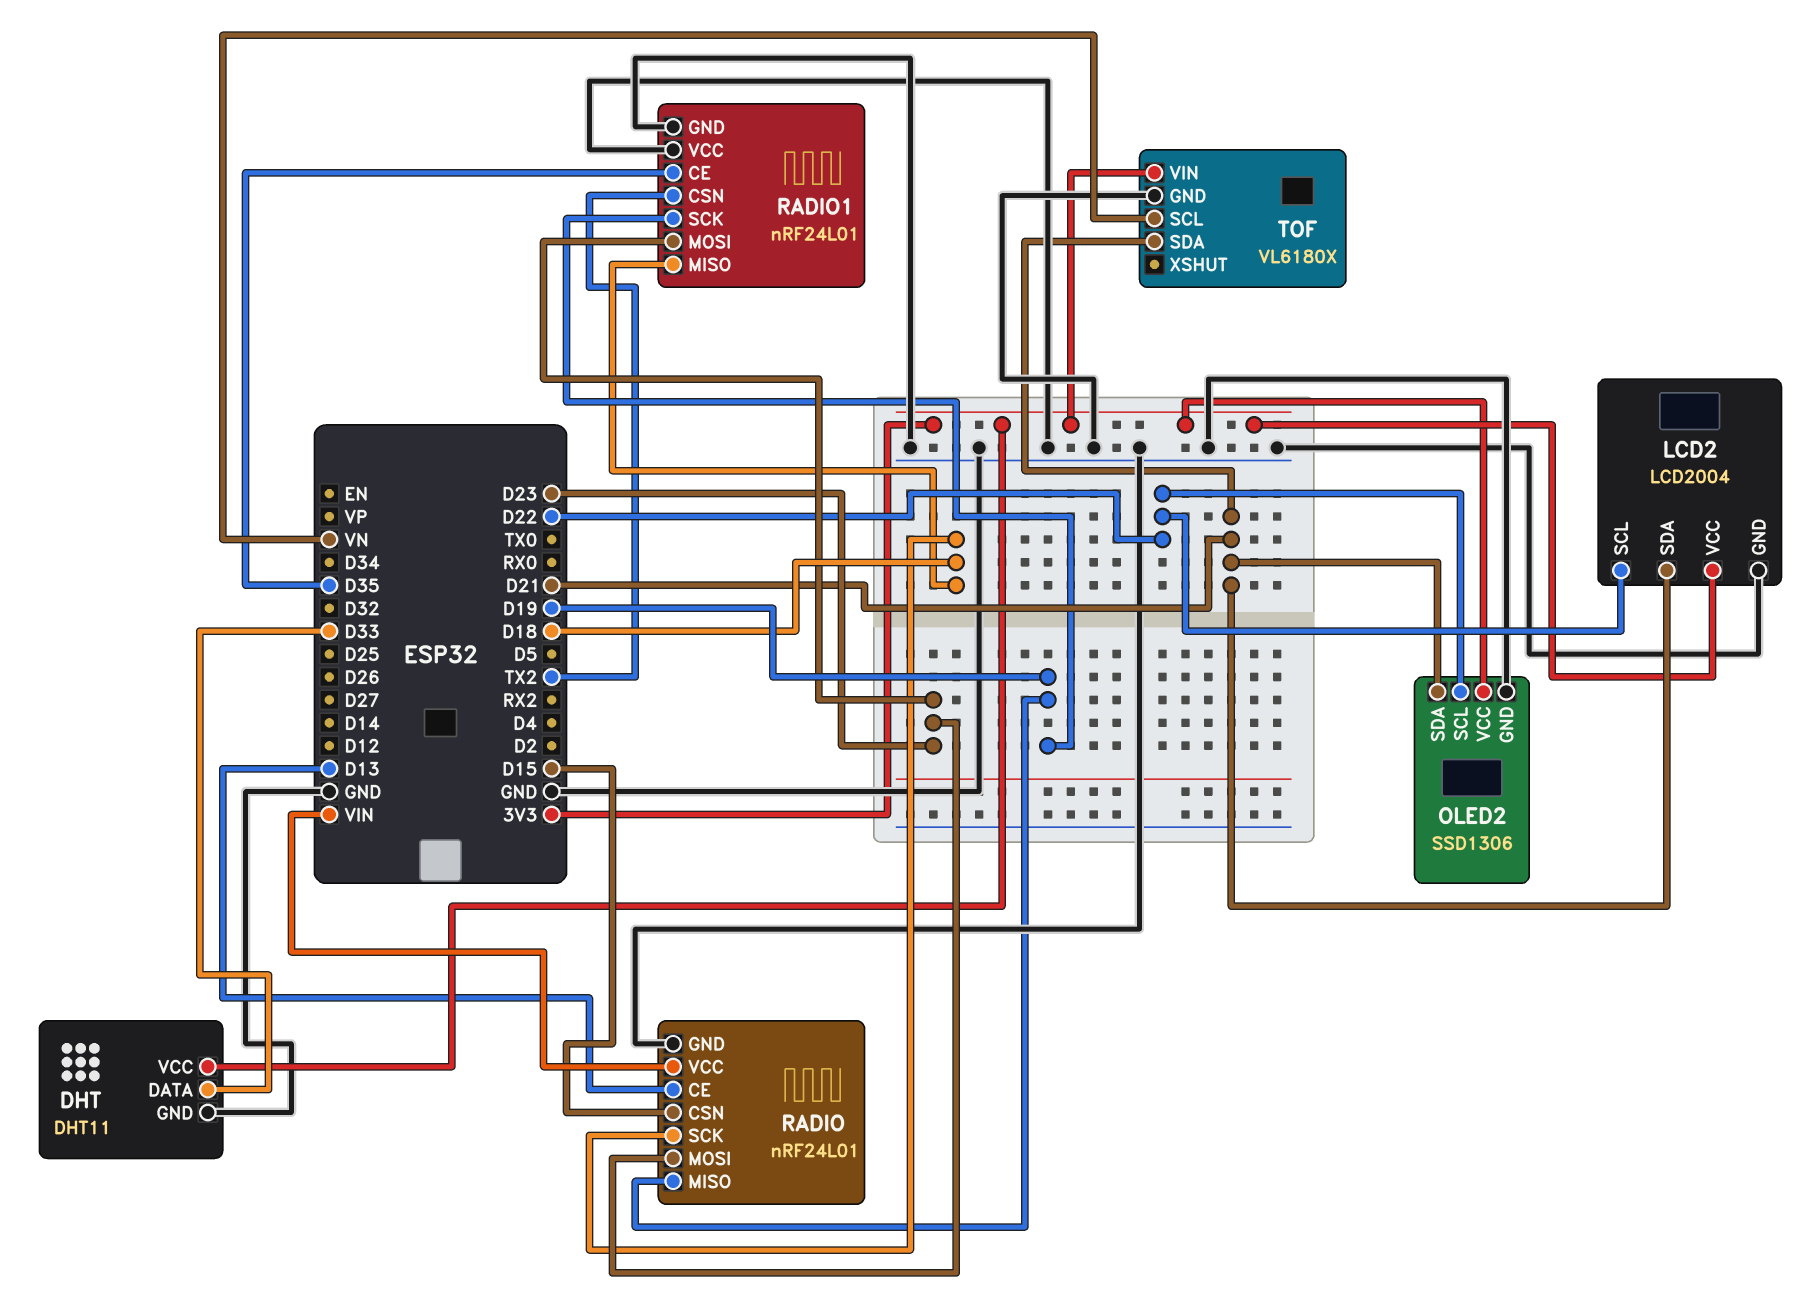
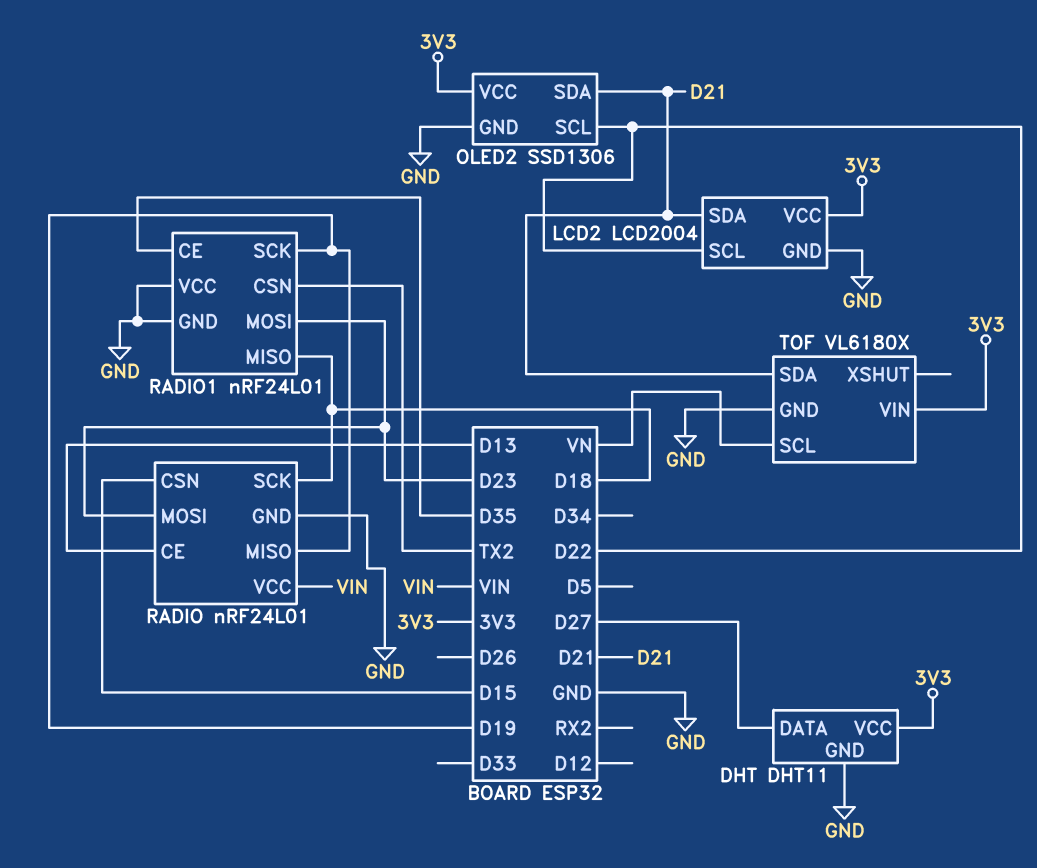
DHT pin DATA: D33 -> D27

